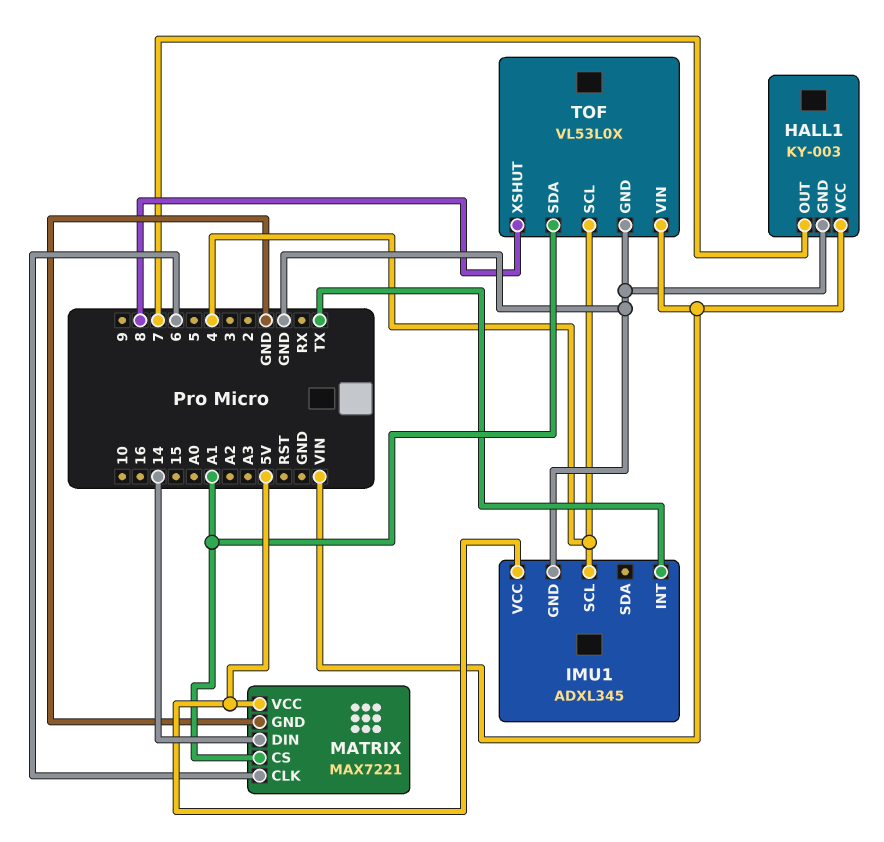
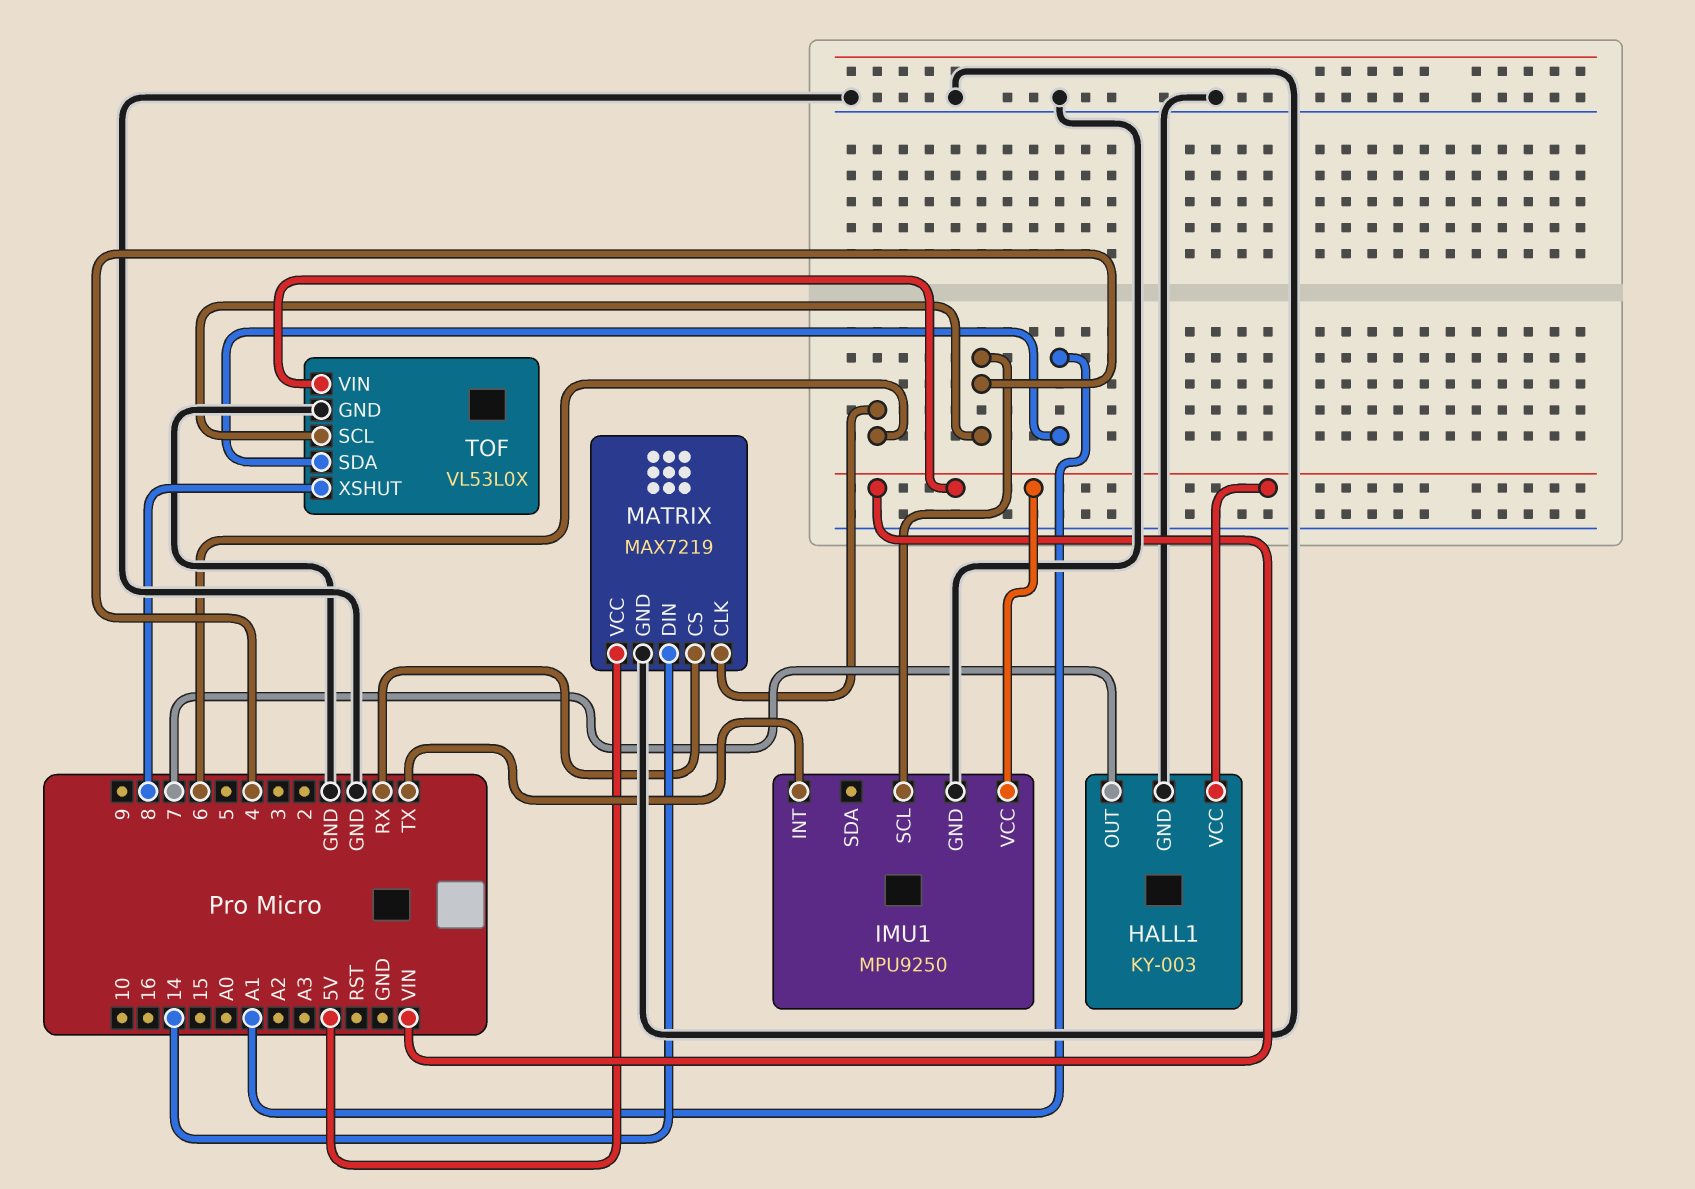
IMU1: ADXL345 -> MPU9250
IMU1 pin VCC: 5V -> VIN
MATRIX: MAX7221 -> MAX7219
MATRIX pin CS: A1 -> RX

